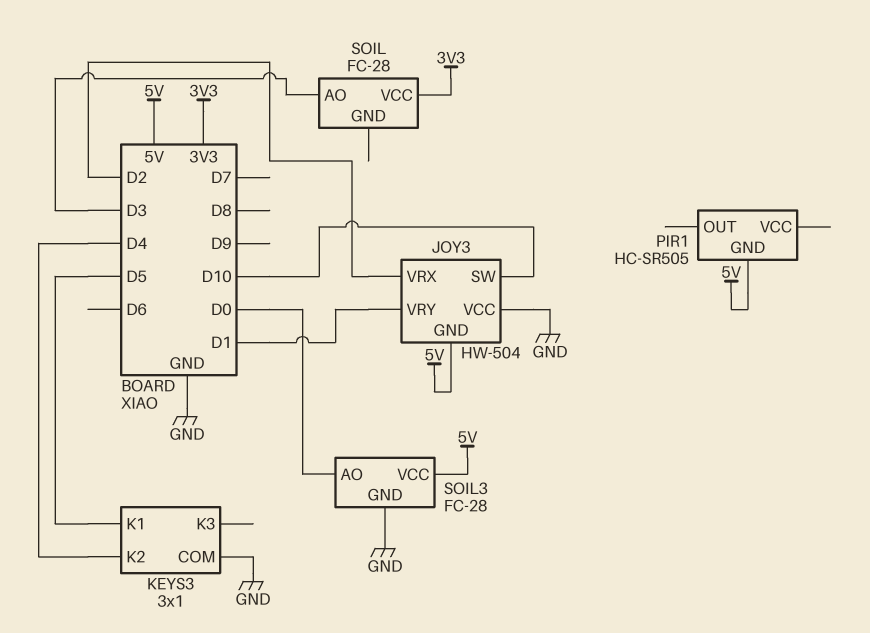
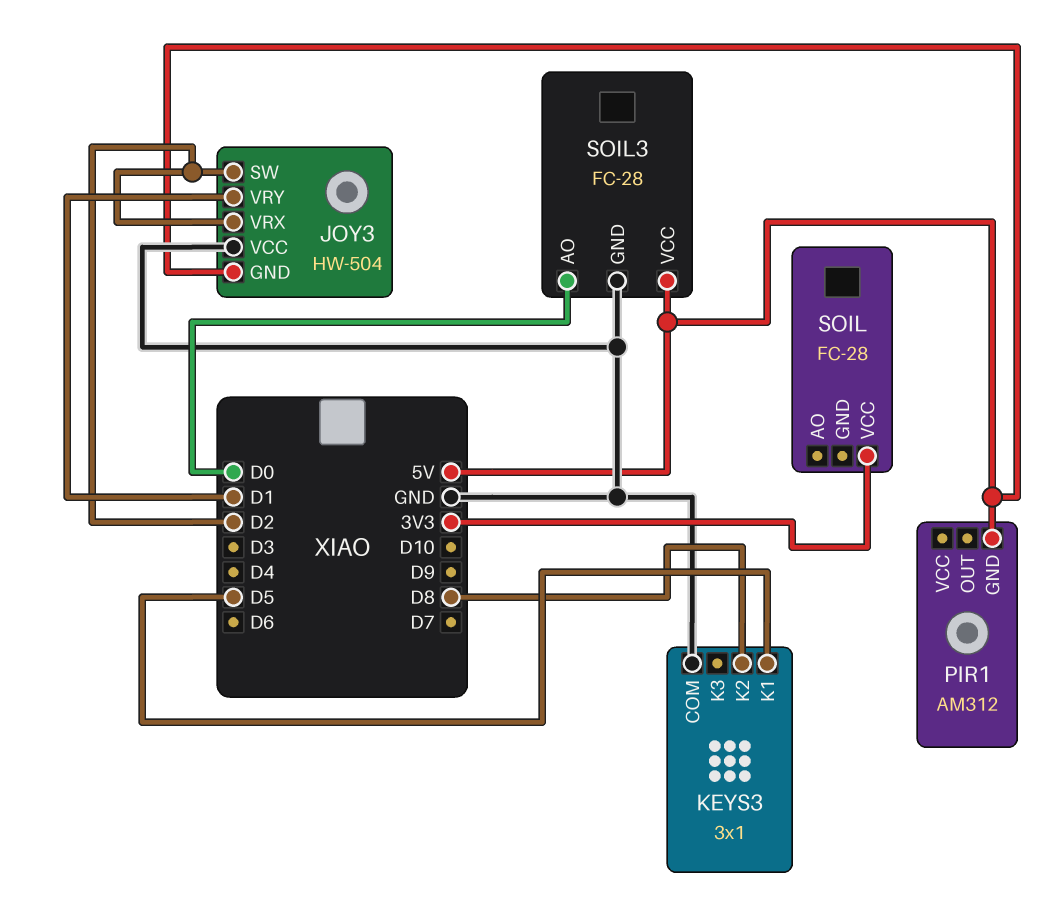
JOY3 pin SW: D10 -> D2
KEYS3 pin K2: D4 -> D8
PIR1: HC-SR505 -> AM312
SOIL pin AO: D3 -> none

